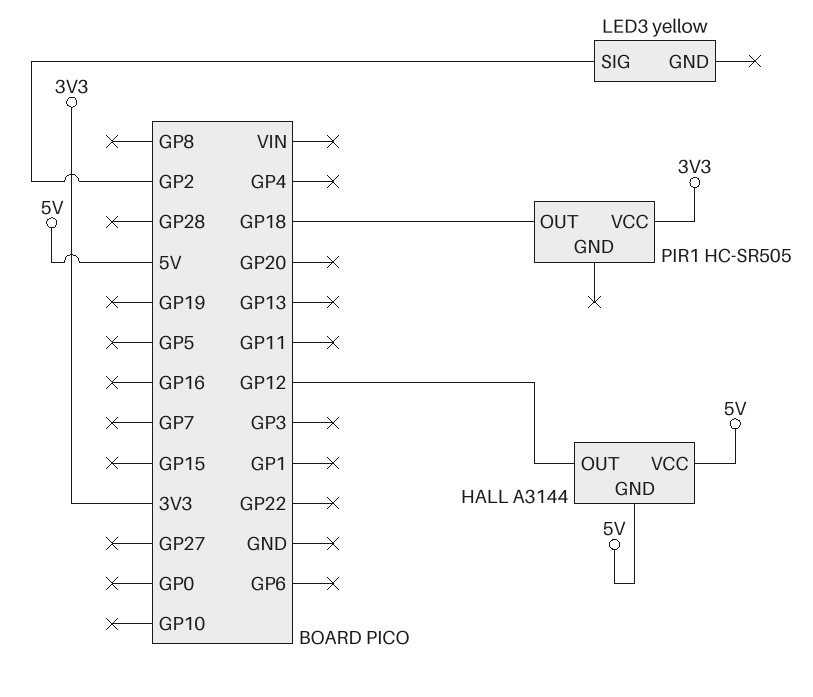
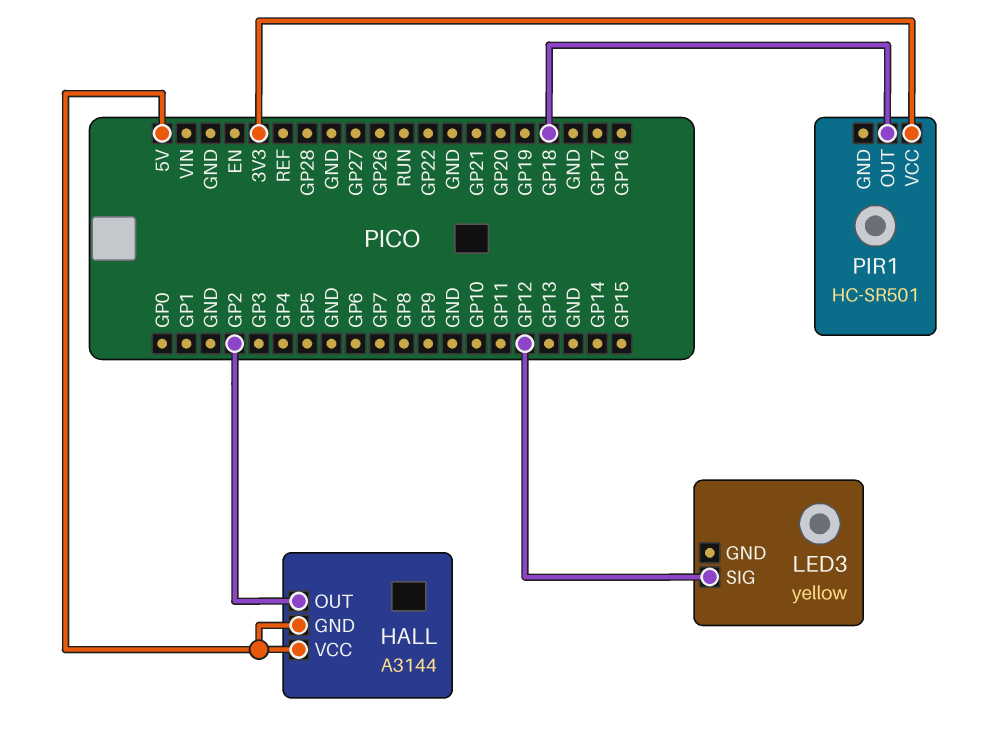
HALL pin OUT: GP12 -> GP2
LED3 pin SIG: GP2 -> GP12
PIR1: HC-SR505 -> HC-SR501

